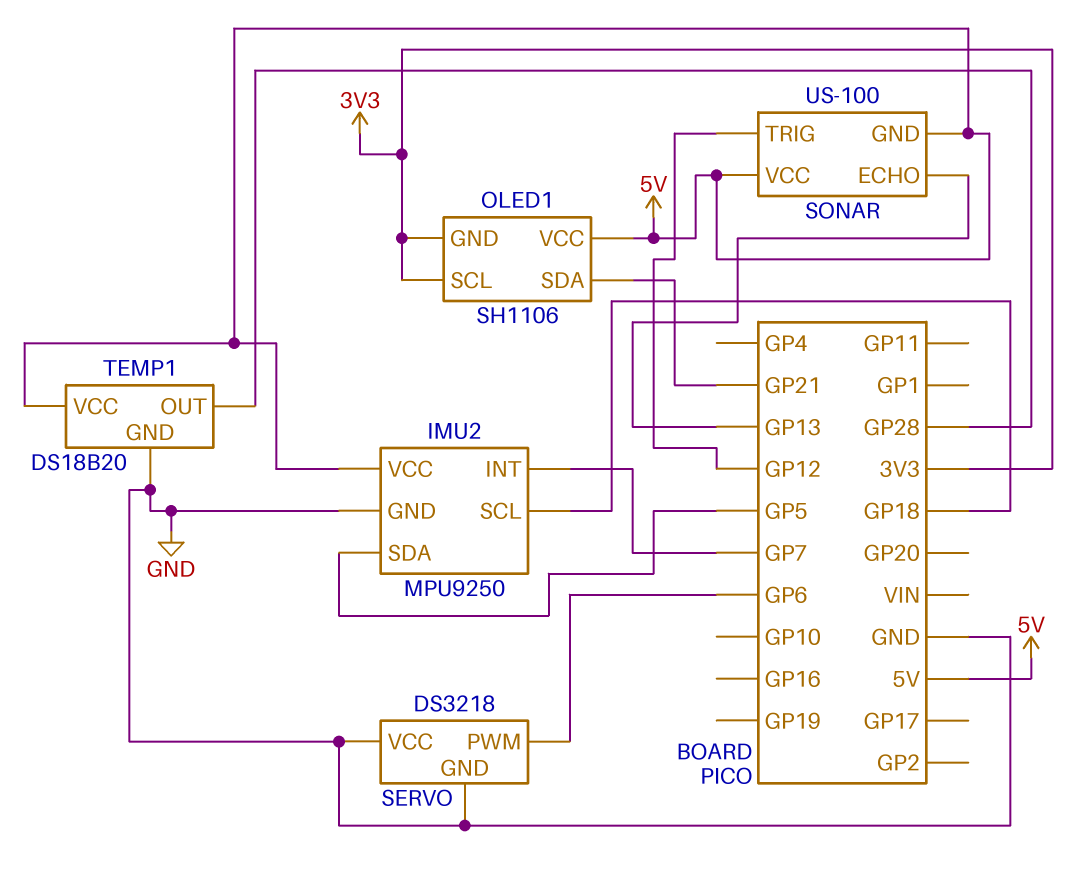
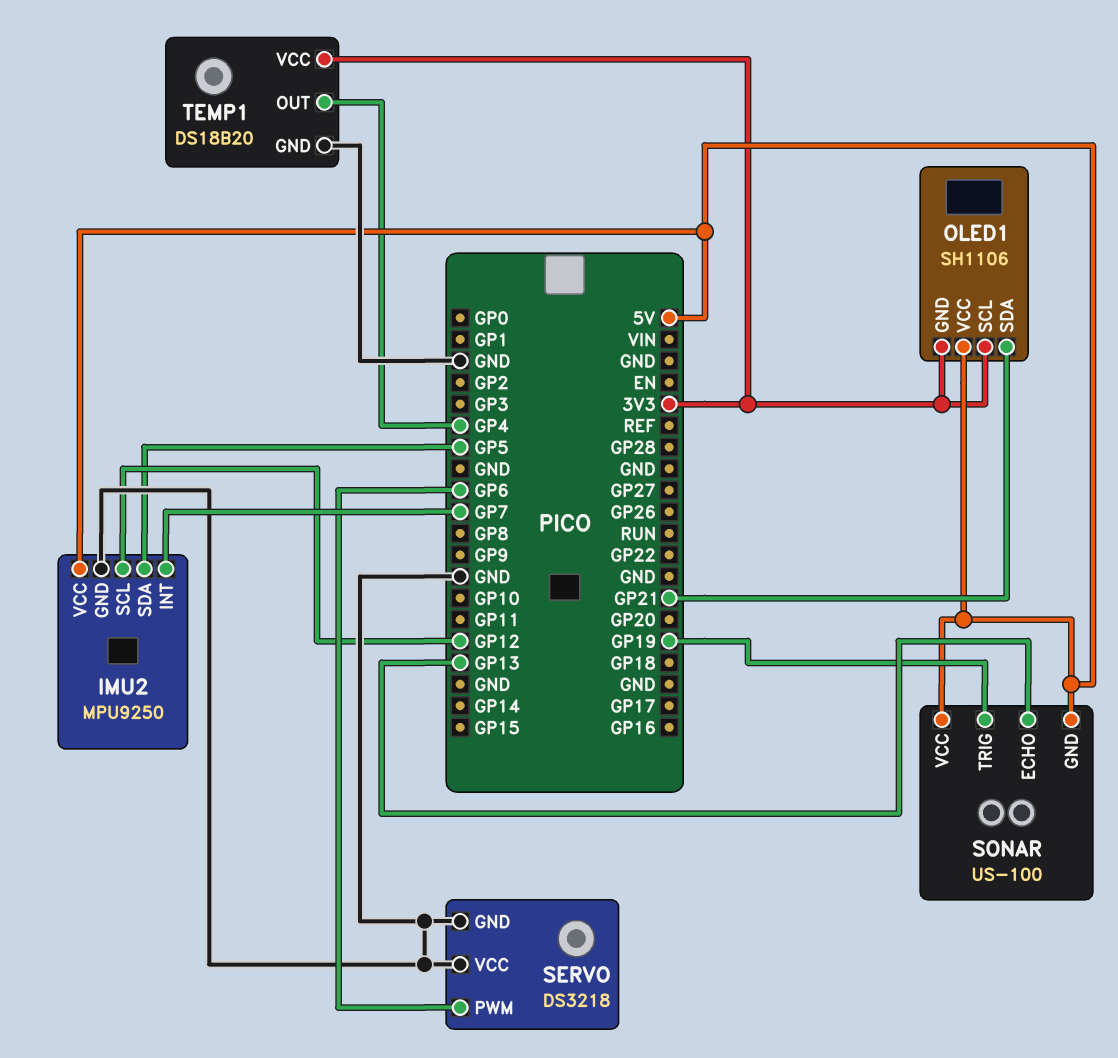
IMU2 pin SCL: GP18 -> GP12
SONAR pin TRIG: GP12 -> GP19
TEMP1 pin OUT: GP28 -> GP4
TEMP1 pin VCC: 5V -> 3V3

